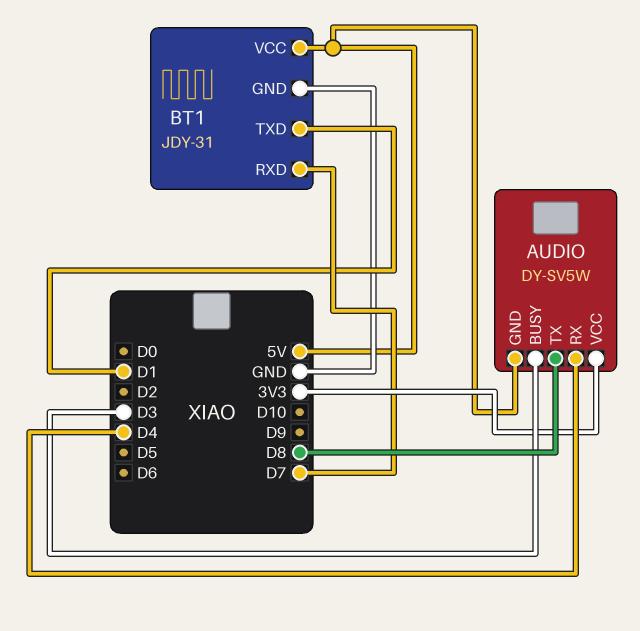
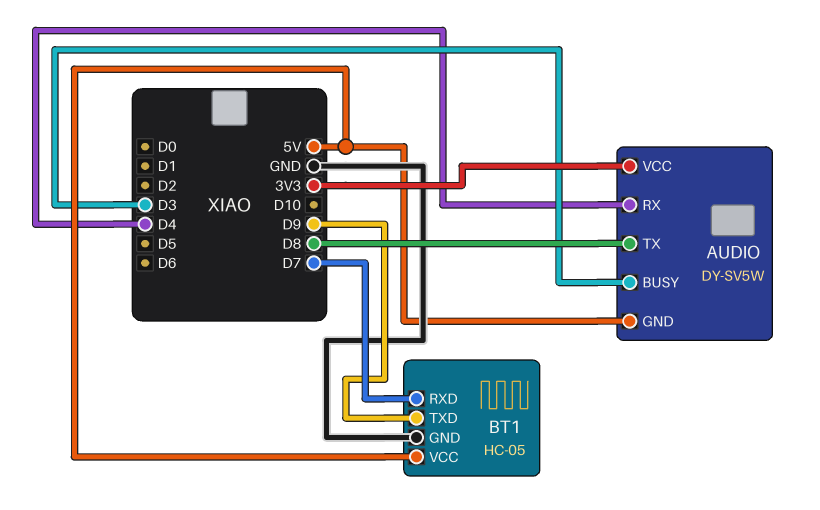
BT1: JDY-31 -> HC-05
BT1 pin TXD: D1 -> D9

